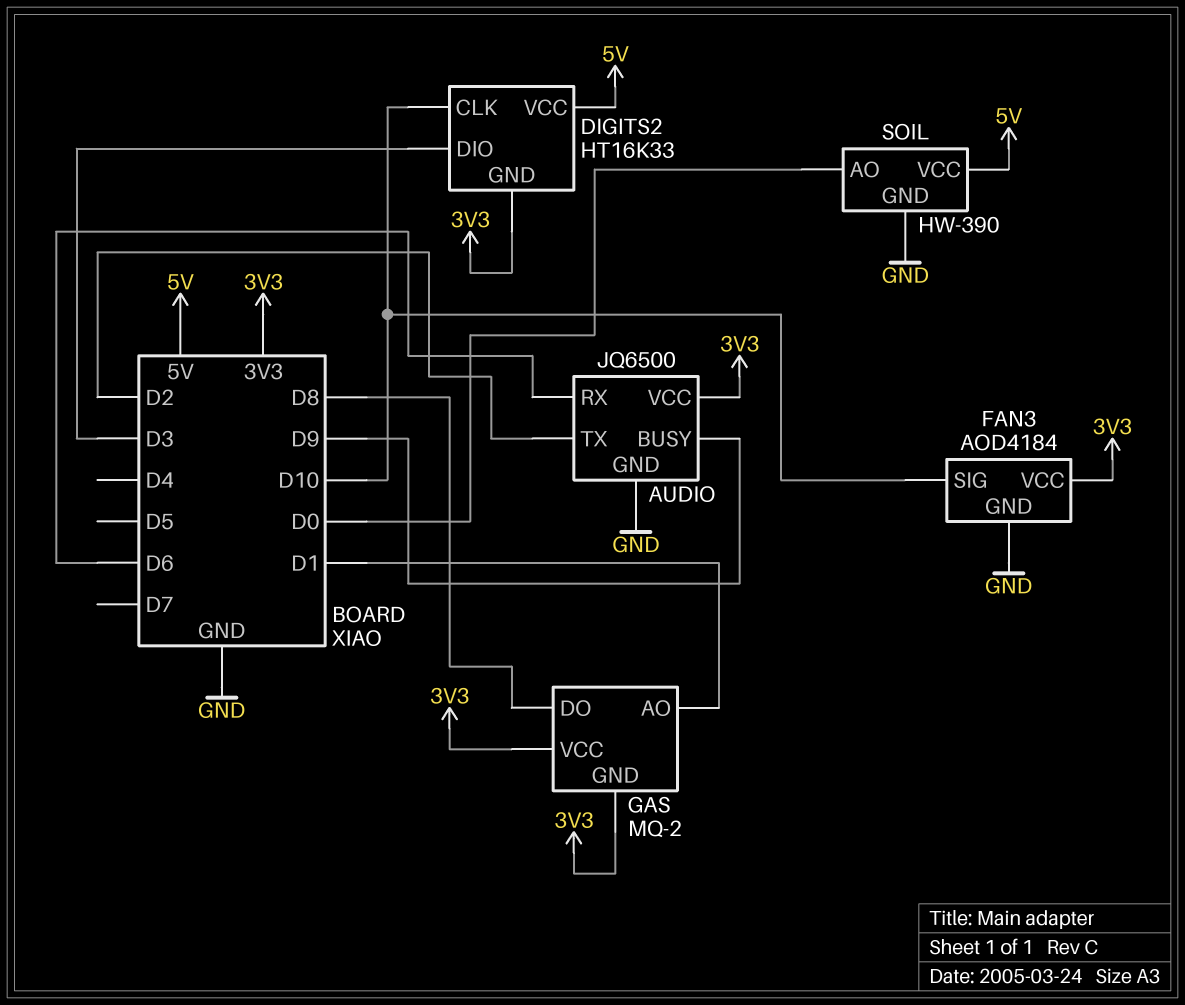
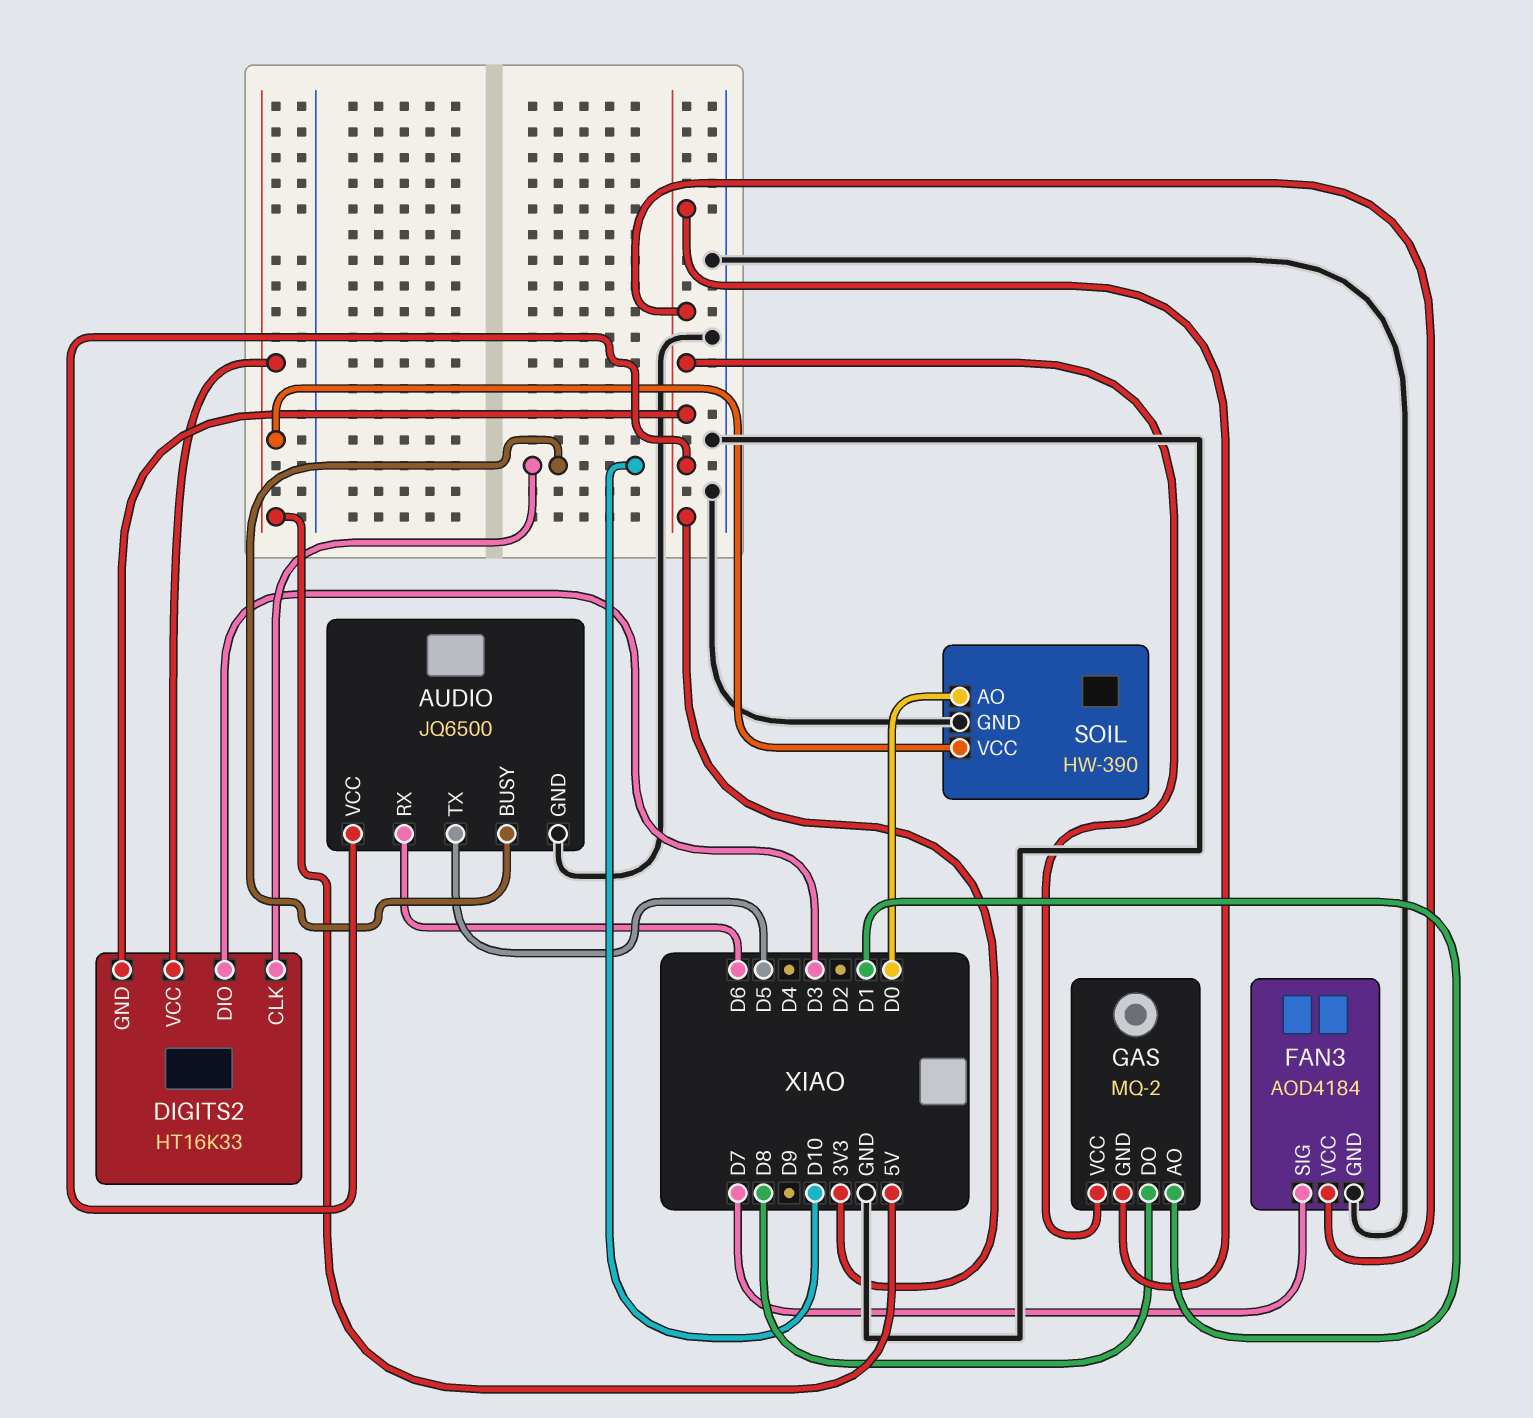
AUDIO pin BUSY: D9 -> D10
AUDIO pin TX: D2 -> D5
FAN3 pin SIG: D10 -> D7

